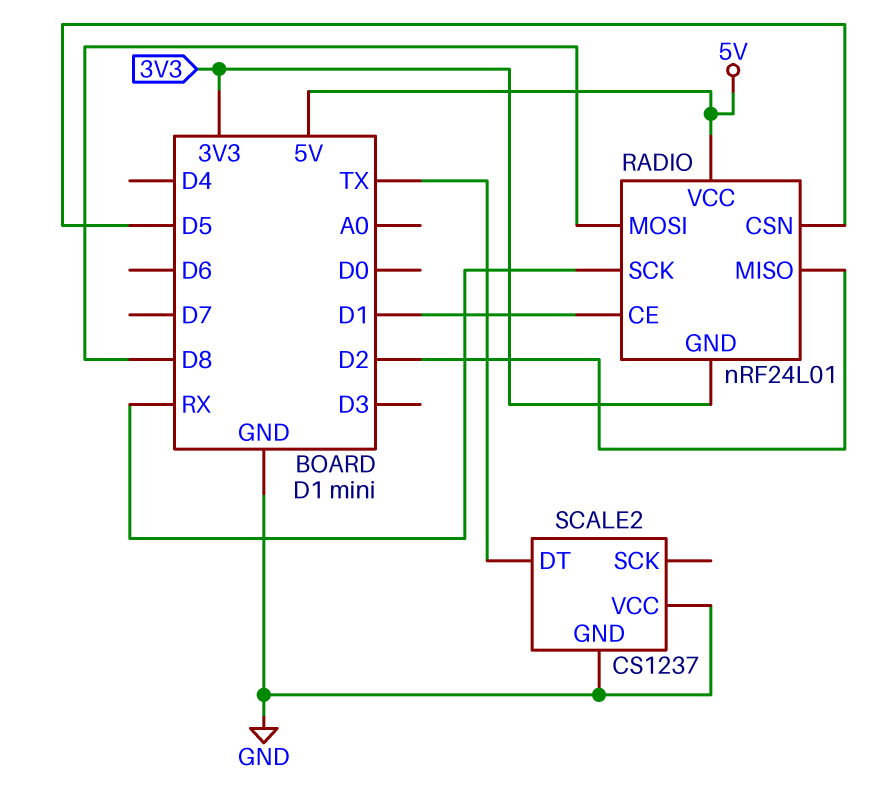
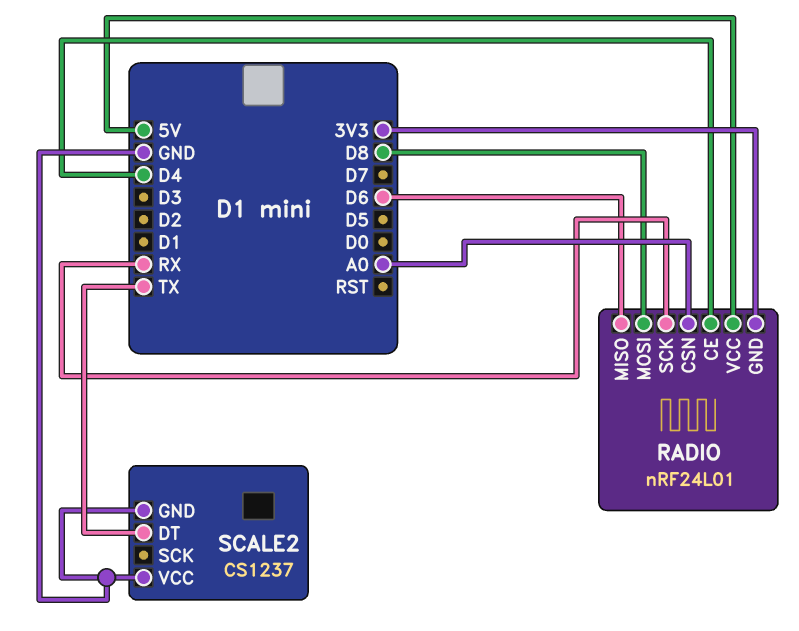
RADIO pin CE: D1 -> D4
RADIO pin CSN: D5 -> A0
RADIO pin MISO: D2 -> D6

